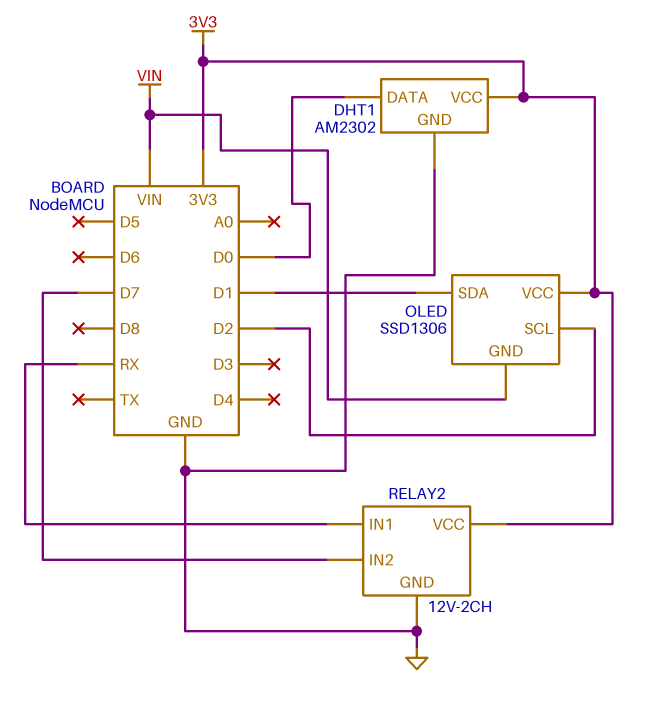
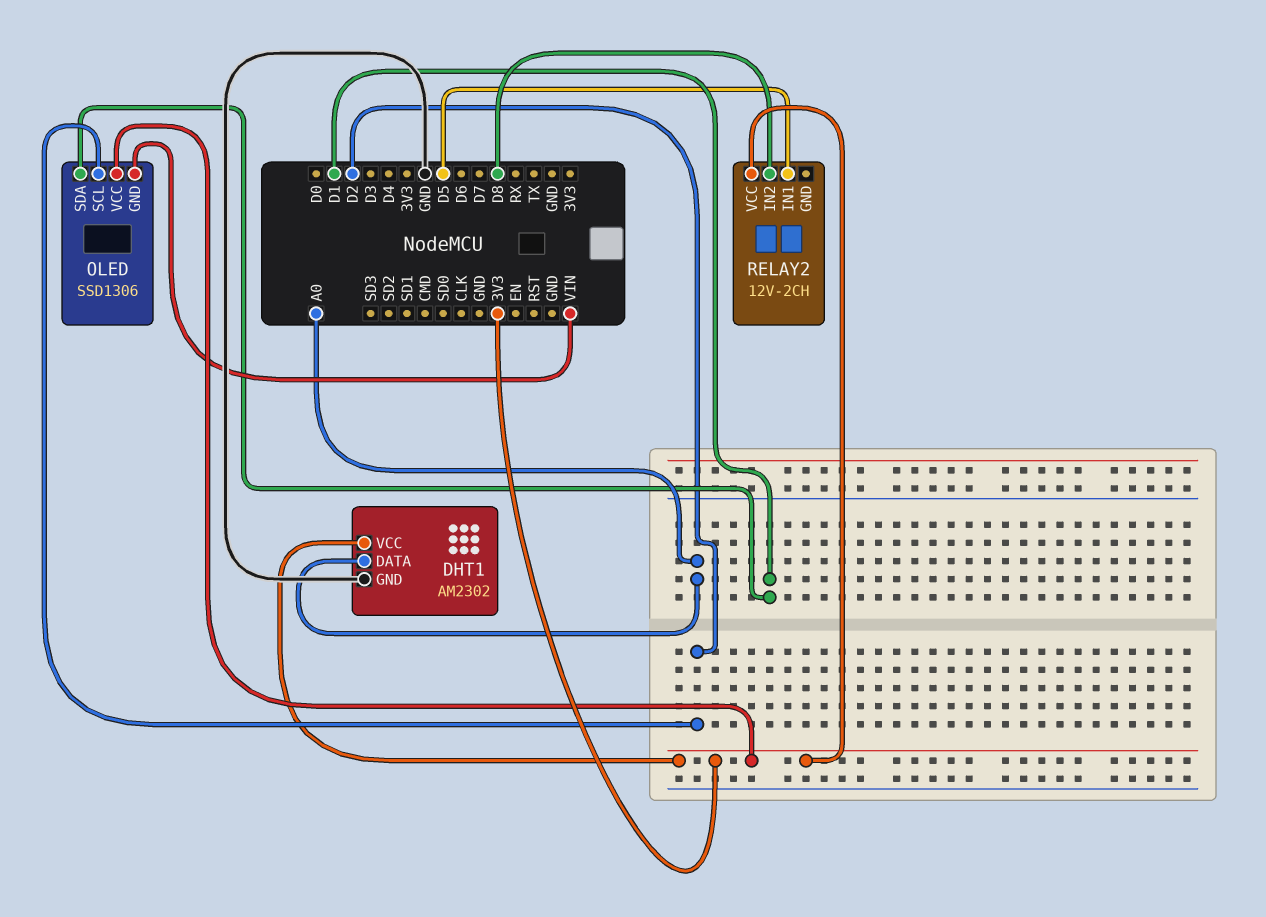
DHT1 pin DATA: D0 -> A0
RELAY2 pin GND: GND -> none
RELAY2 pin IN1: RX -> D5
RELAY2 pin IN2: D7 -> D8

